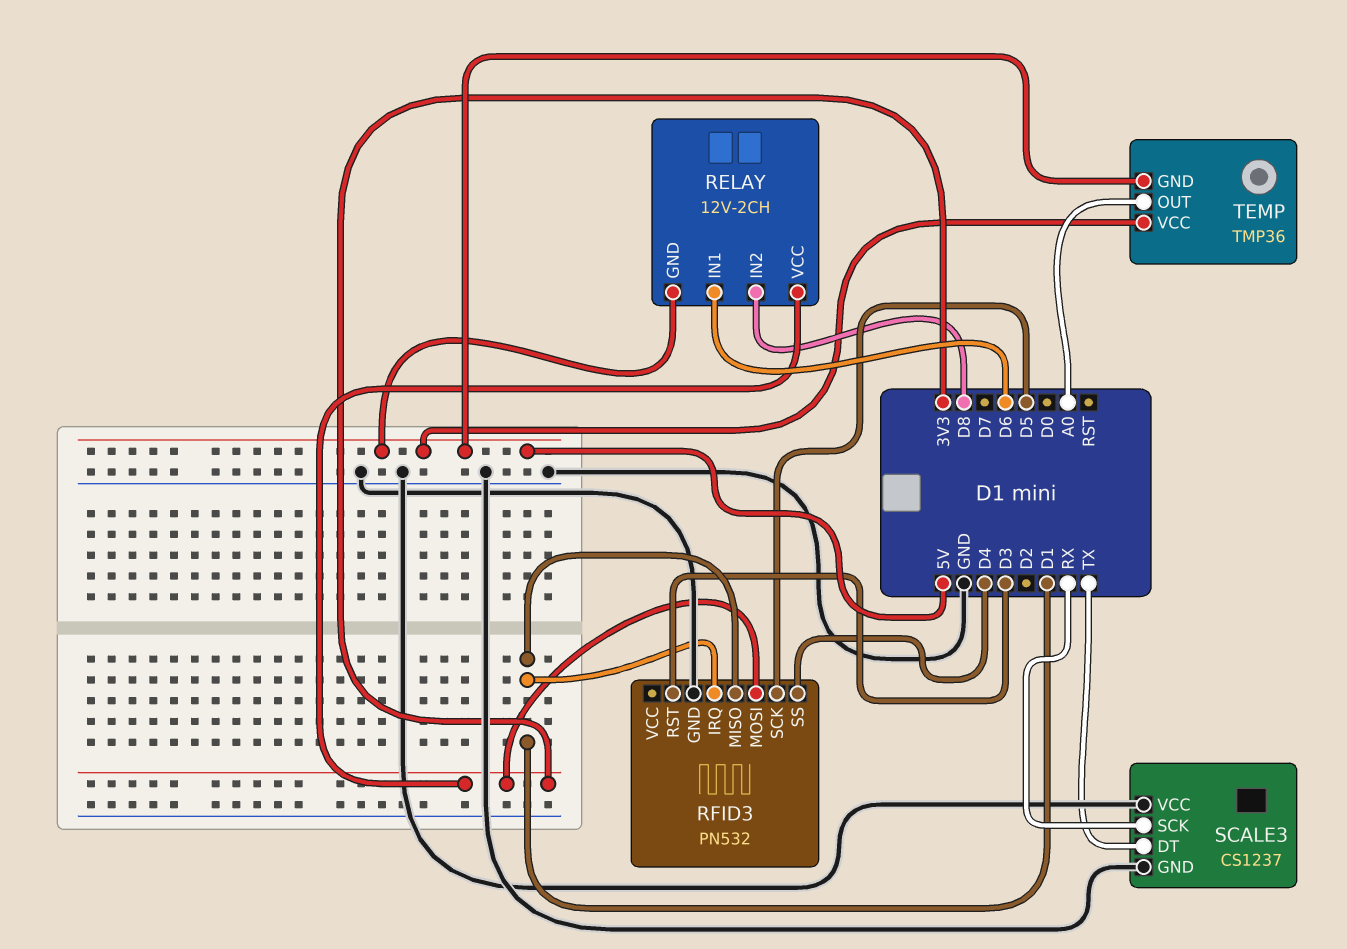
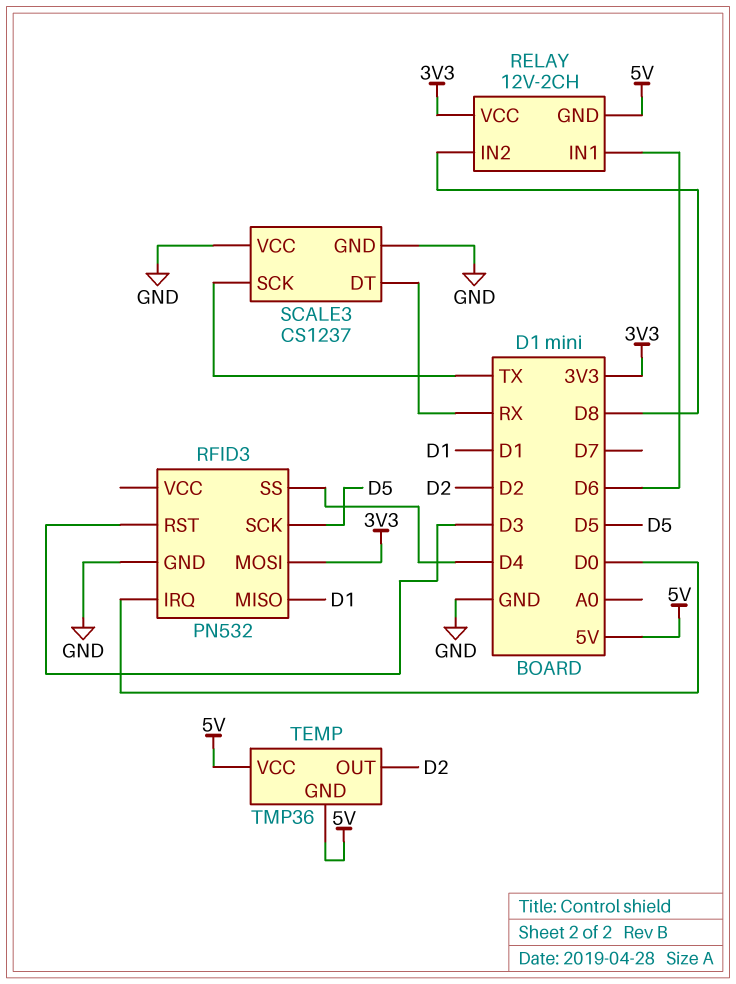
RFID3 pin IRQ: D1 -> D0
SCALE3 pin DT: TX -> RX
SCALE3 pin SCK: RX -> TX
TEMP pin OUT: A0 -> D2

